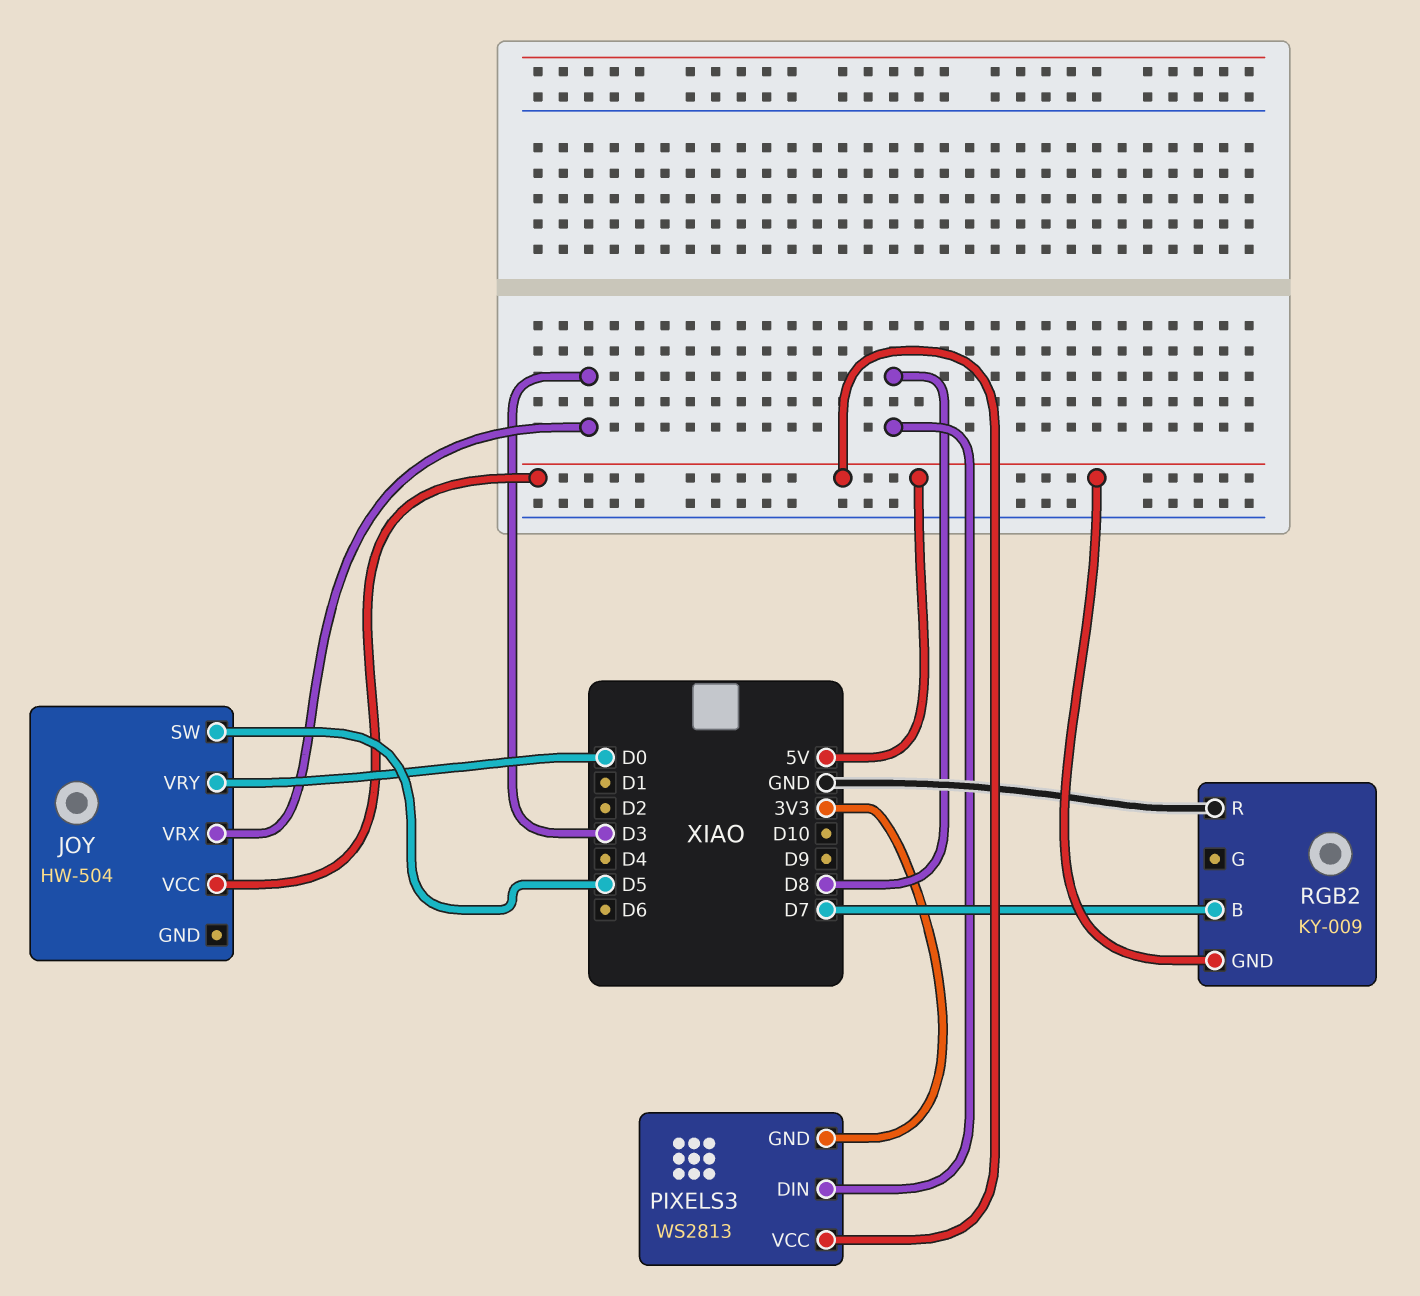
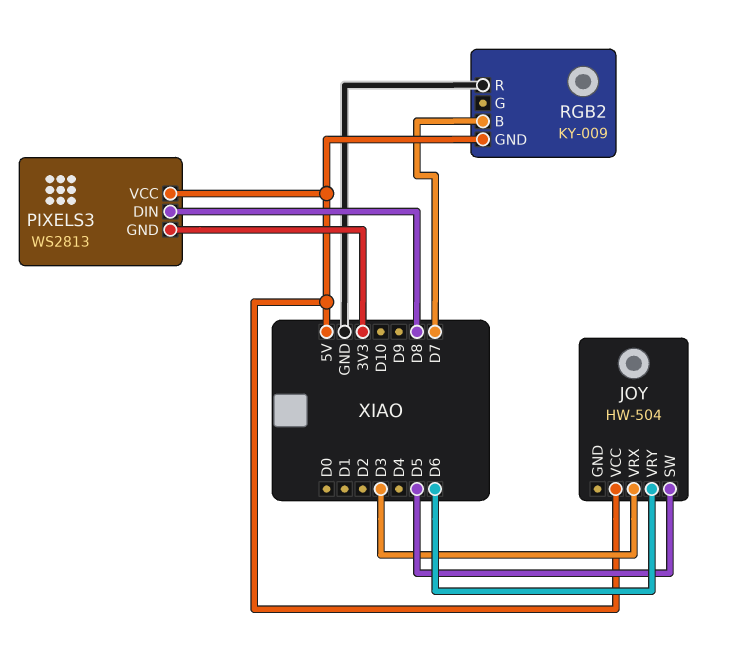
JOY pin VRY: D0 -> D6

